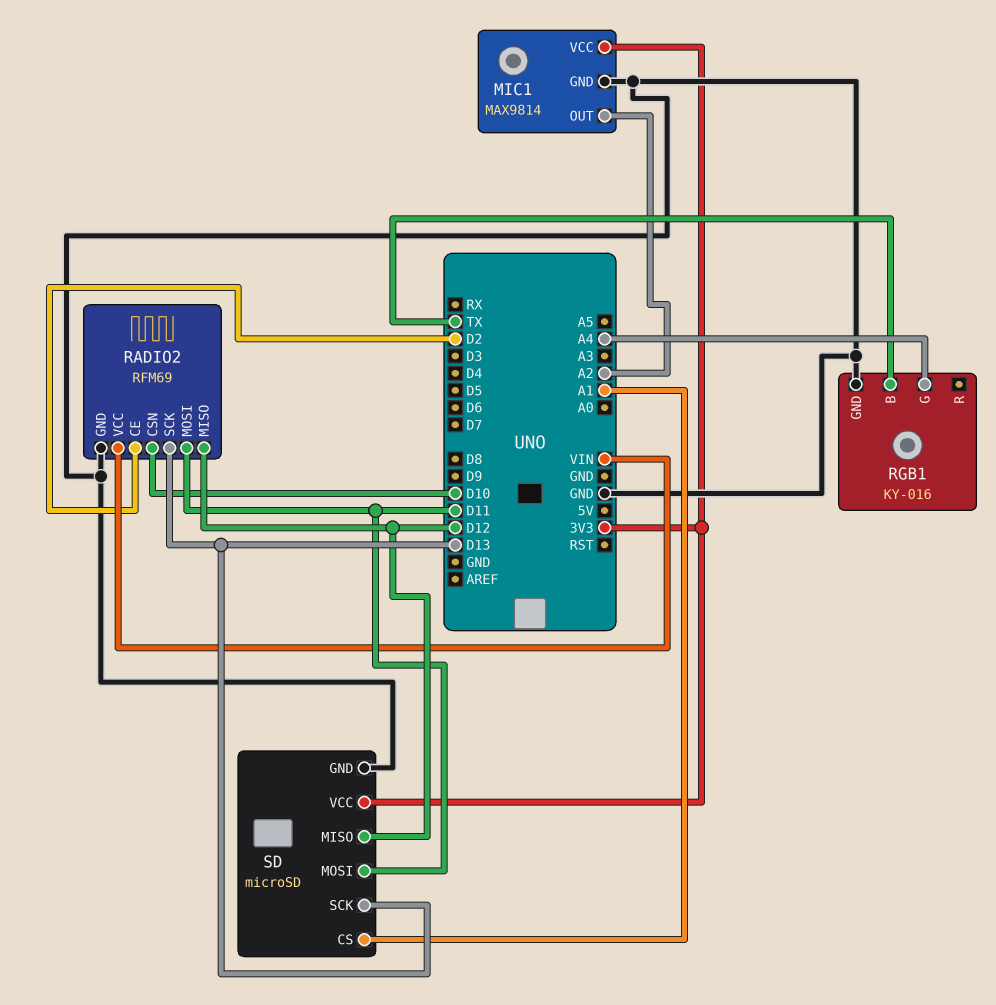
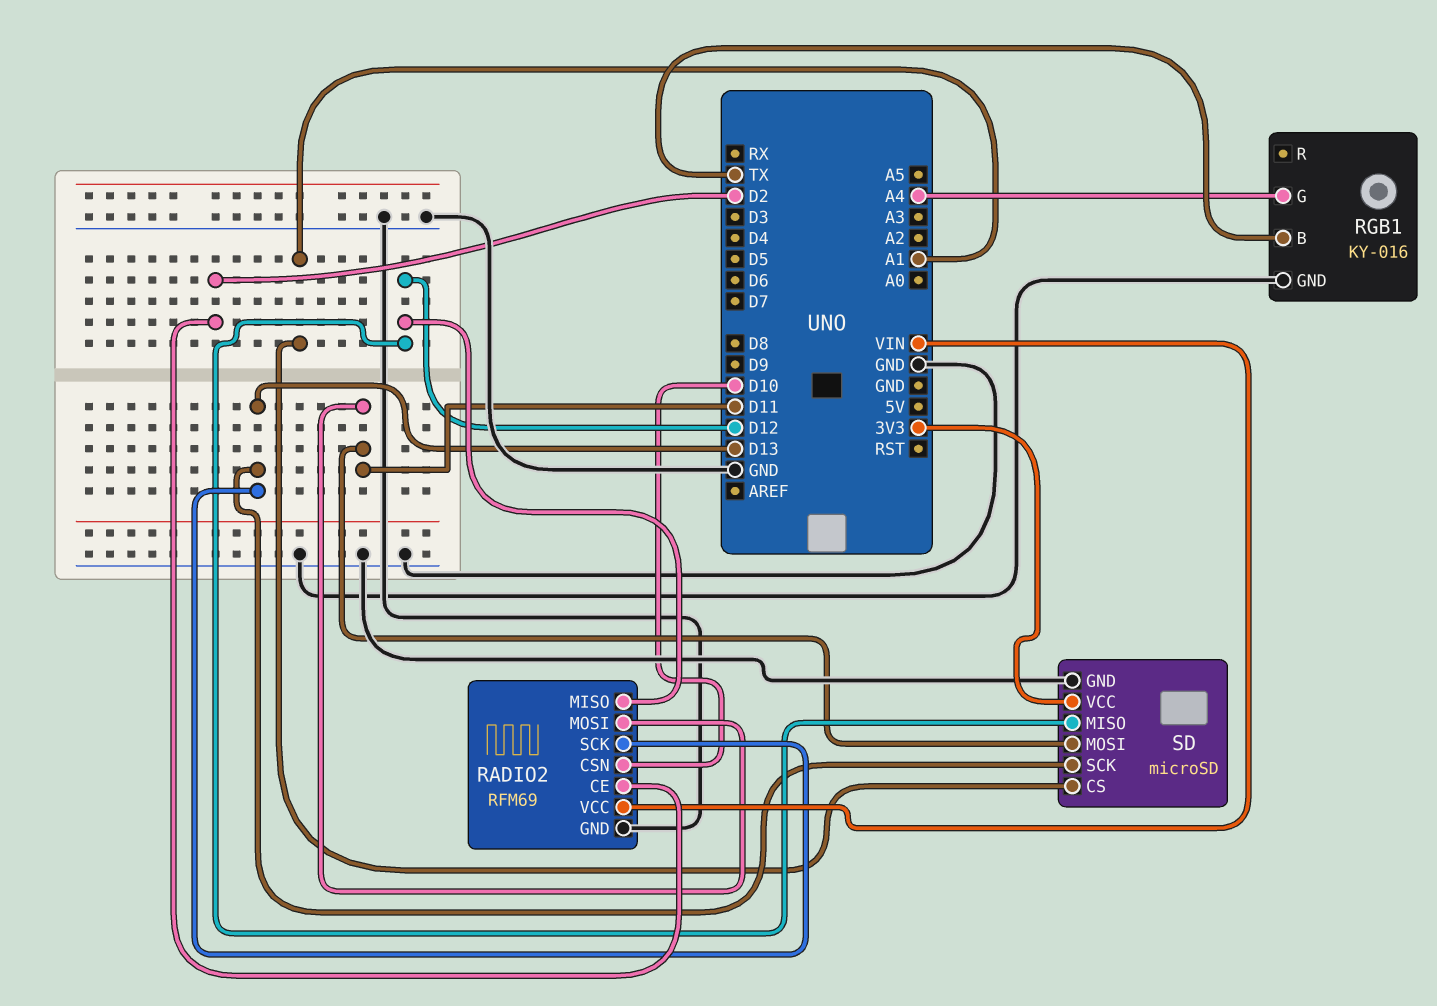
MIC1: MAX9814 -> none
MIC1 pin GND: GND -> none
MIC1 pin OUT: A2 -> none
MIC1 pin VCC: 3V3 -> none

